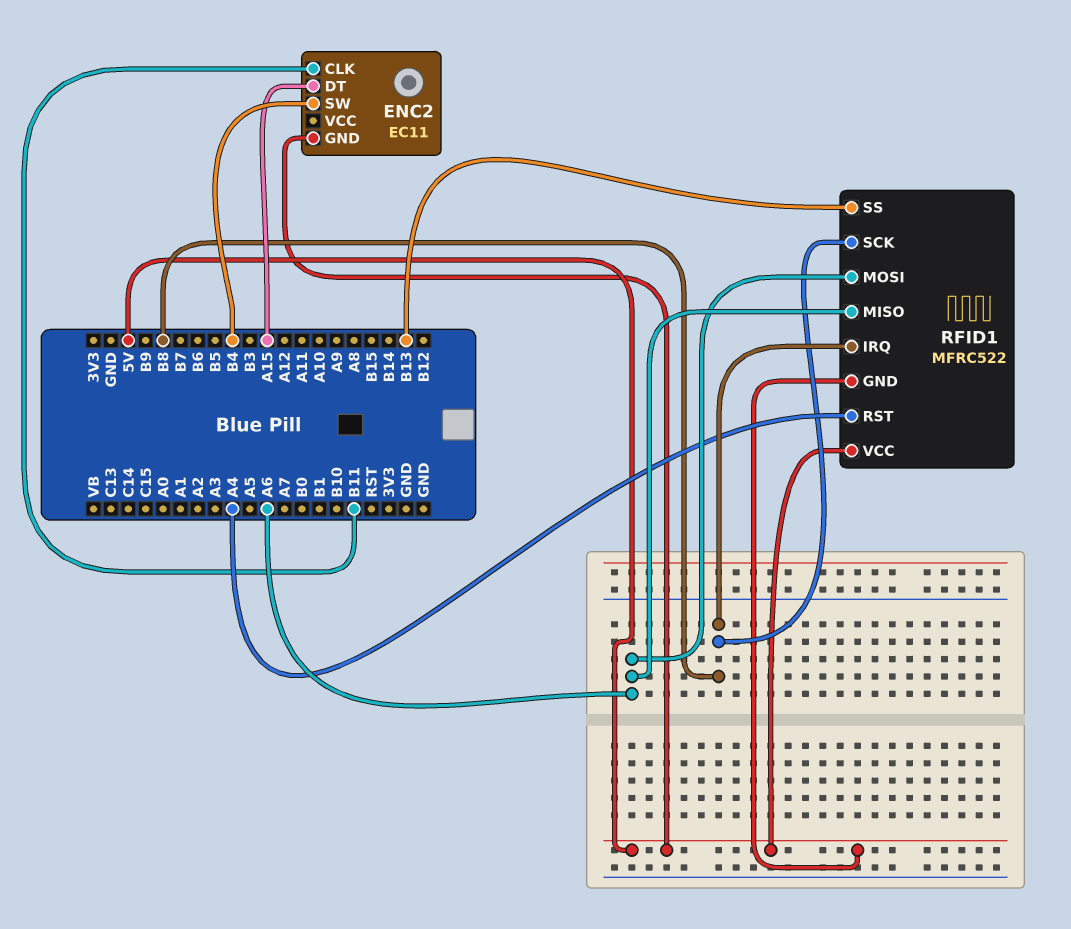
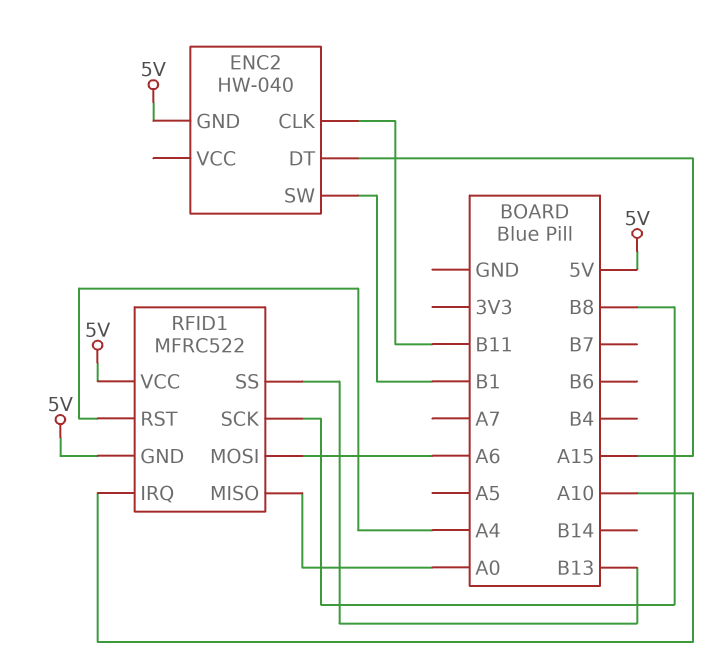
ENC2: EC11 -> HW-040
ENC2 pin SW: B4 -> B1
RFID1 pin IRQ: B8 -> A10
RFID1 pin MISO: A6 -> A0

